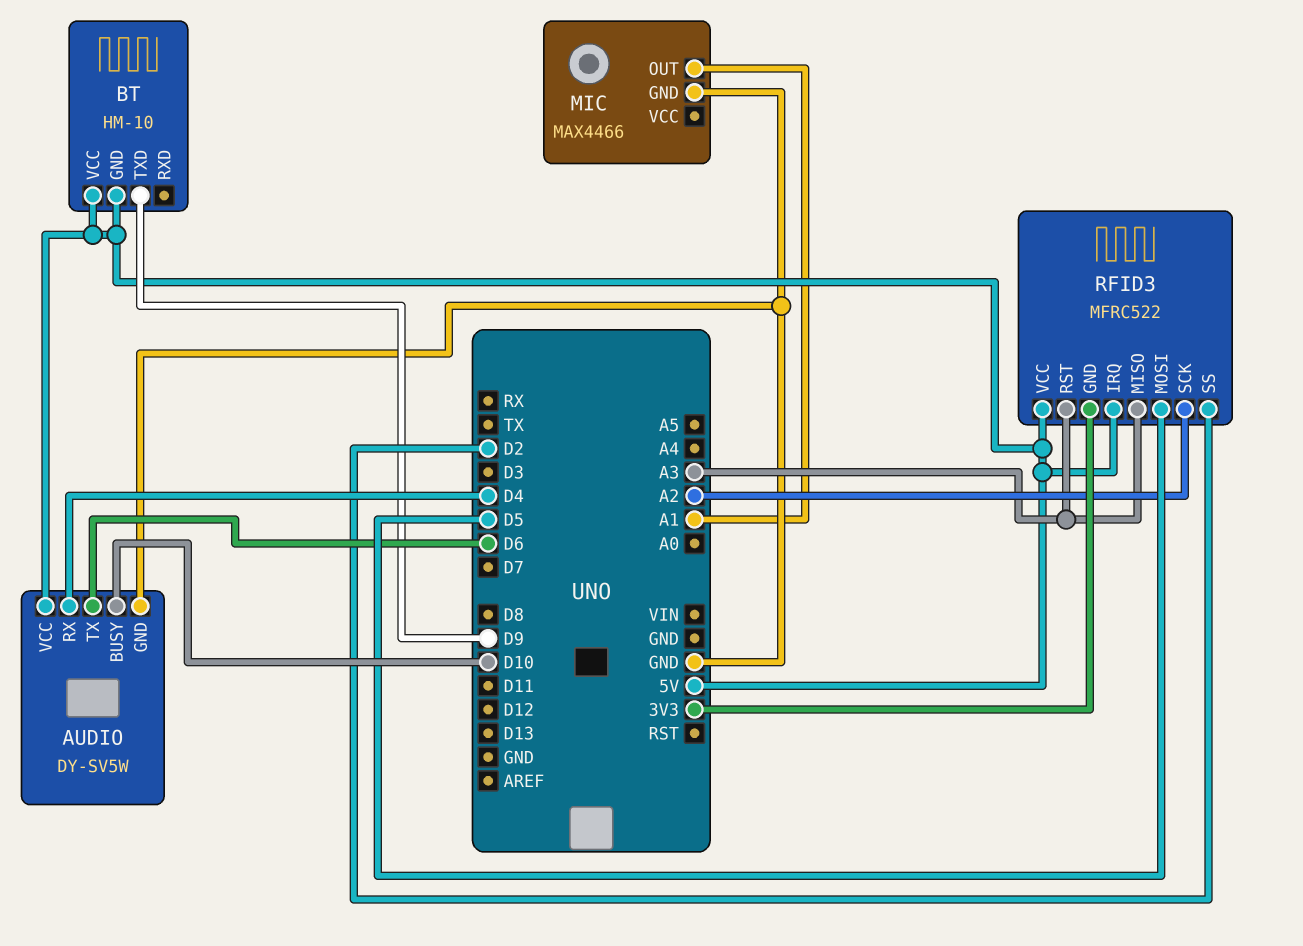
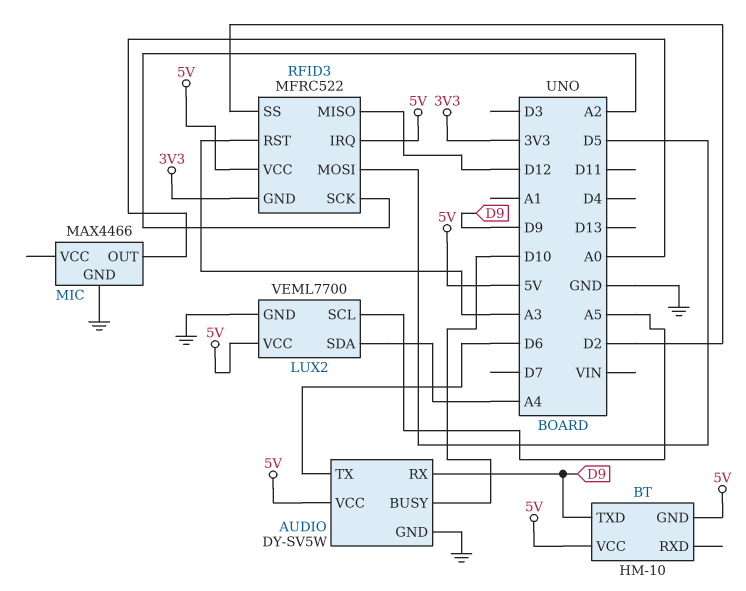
AUDIO pin RX: D4 -> D9
LUX2: none -> VEML7700
LUX2 pin GND: none -> GND
LUX2 pin SCL: none -> A5
LUX2 pin SDA: none -> A4
LUX2 pin VCC: none -> 5V
MIC pin OUT: A1 -> A0
RFID3 pin MISO: A3 -> D12

